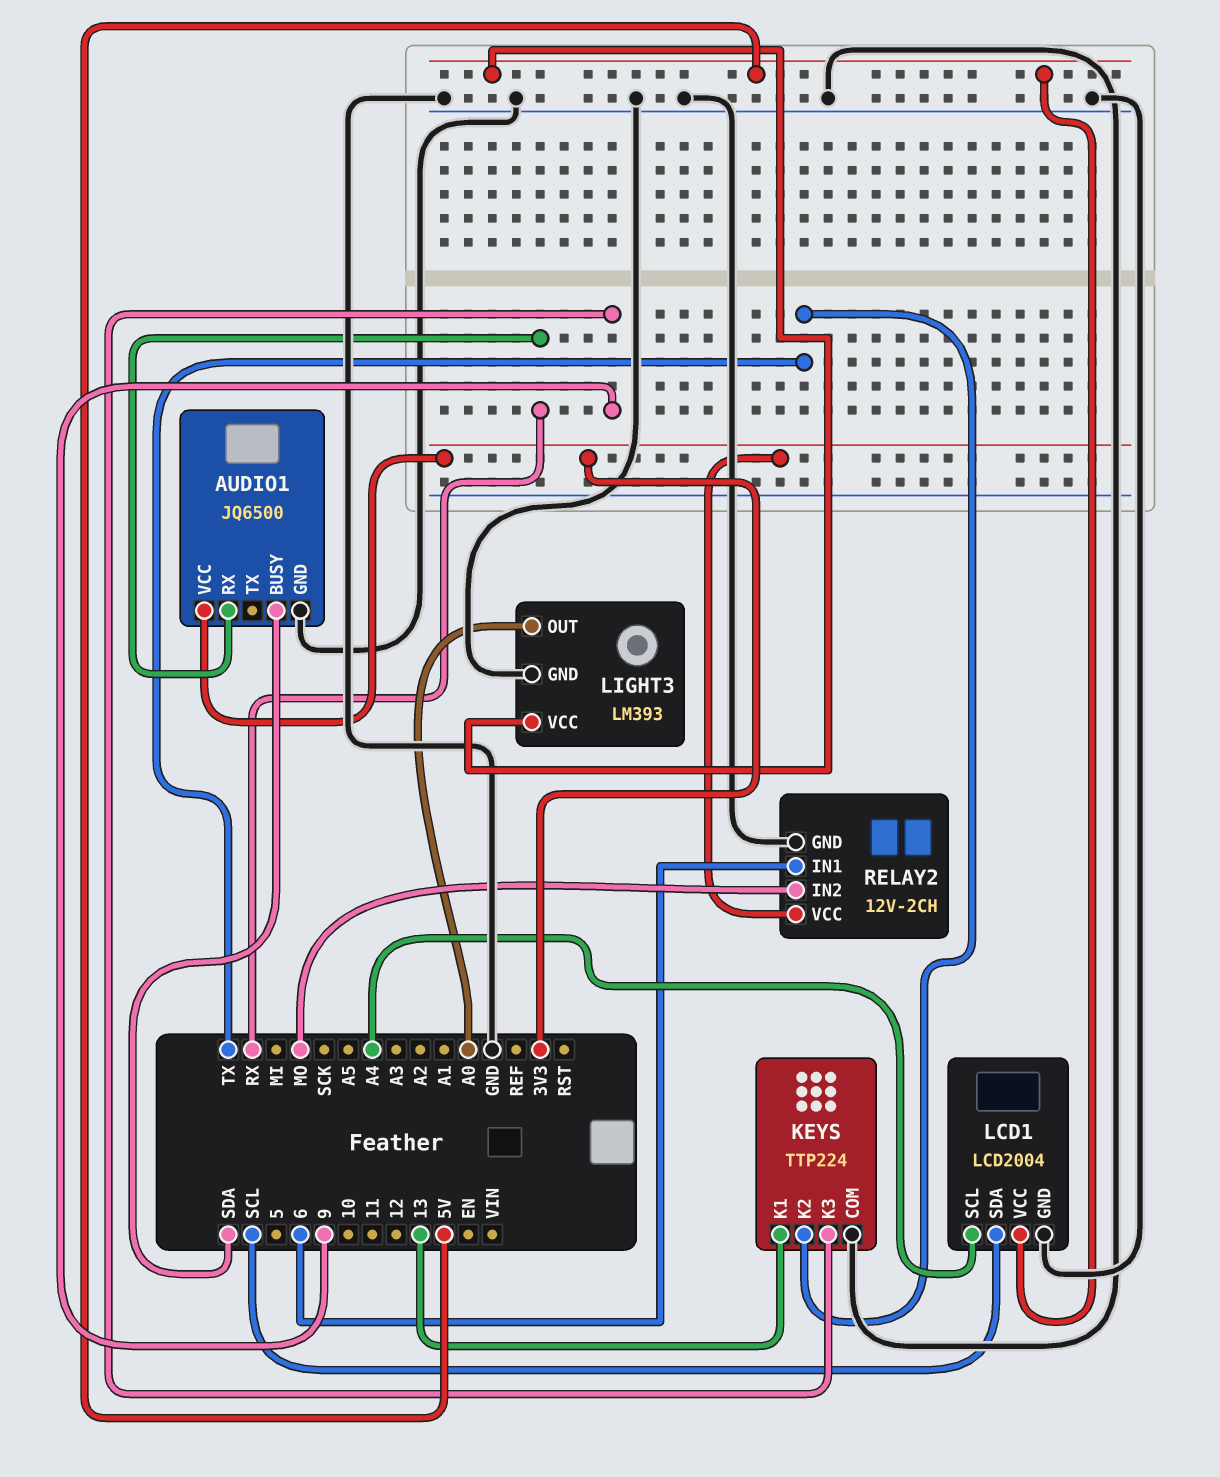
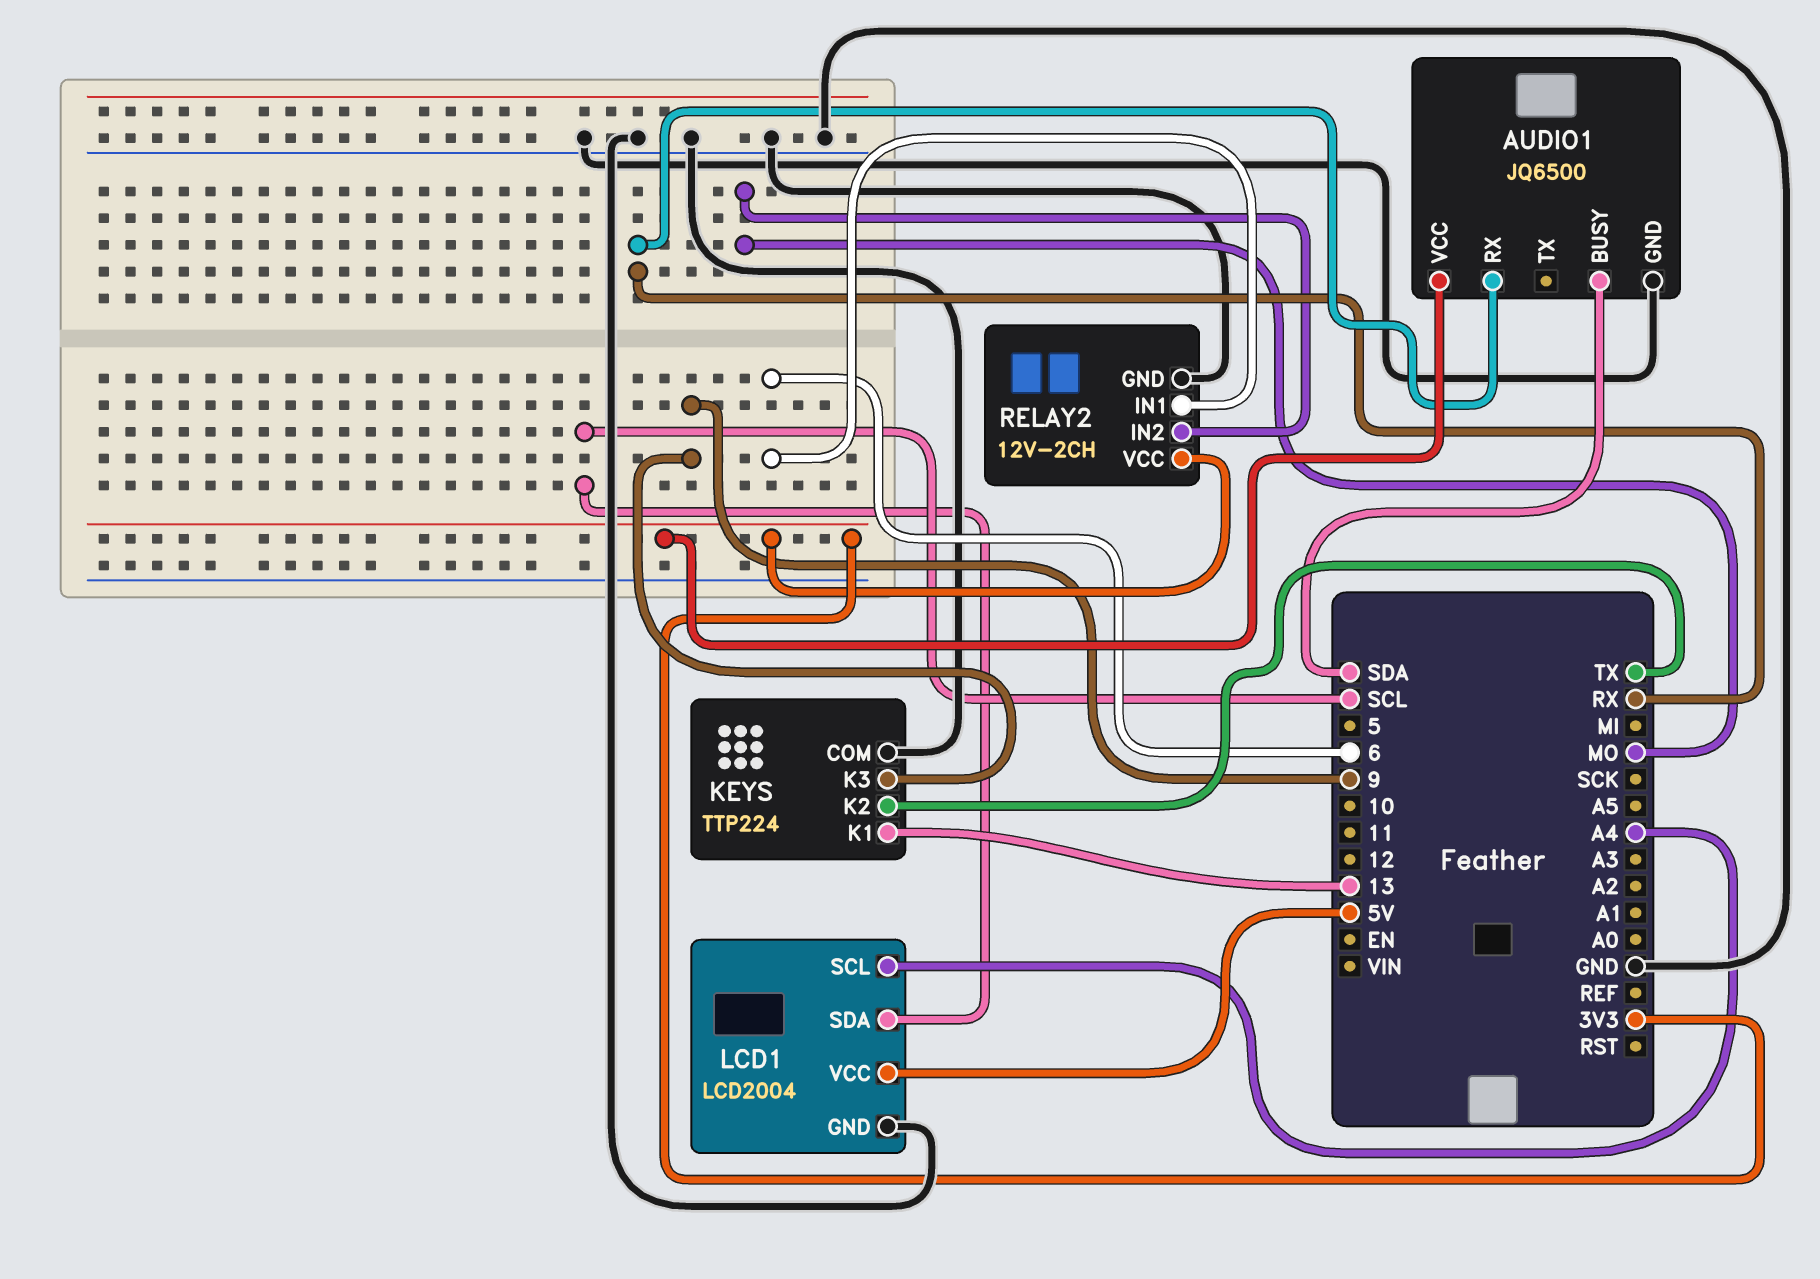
LIGHT3: LM393 -> none
LIGHT3 pin GND: GND -> none
LIGHT3 pin OUT: A0 -> none
LIGHT3 pin VCC: 5V -> none

